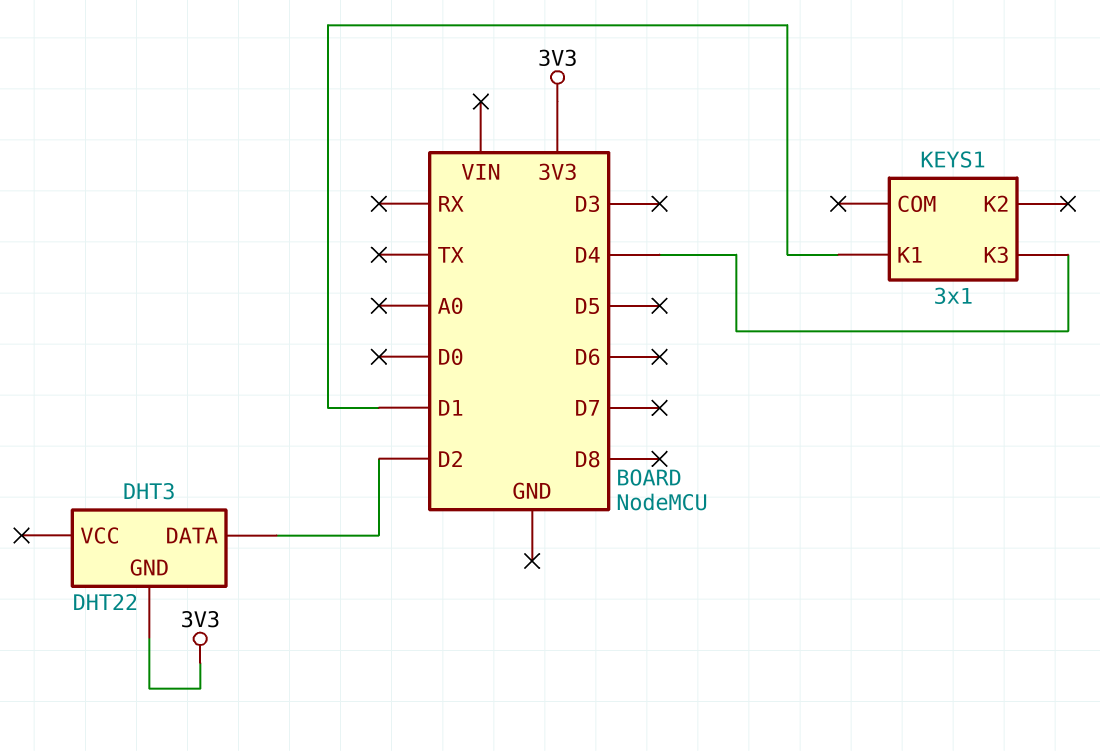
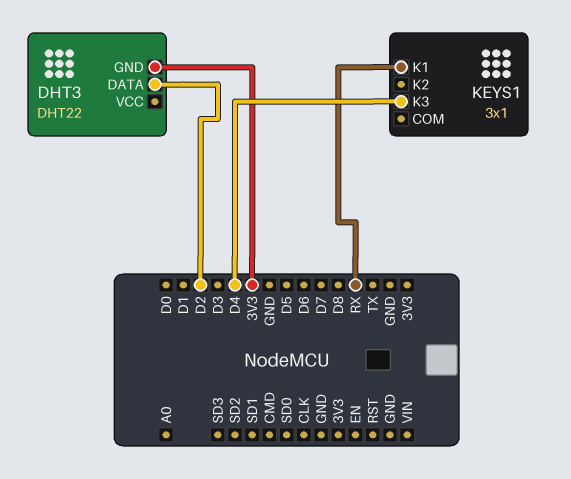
KEYS1 pin K1: D1 -> RX

